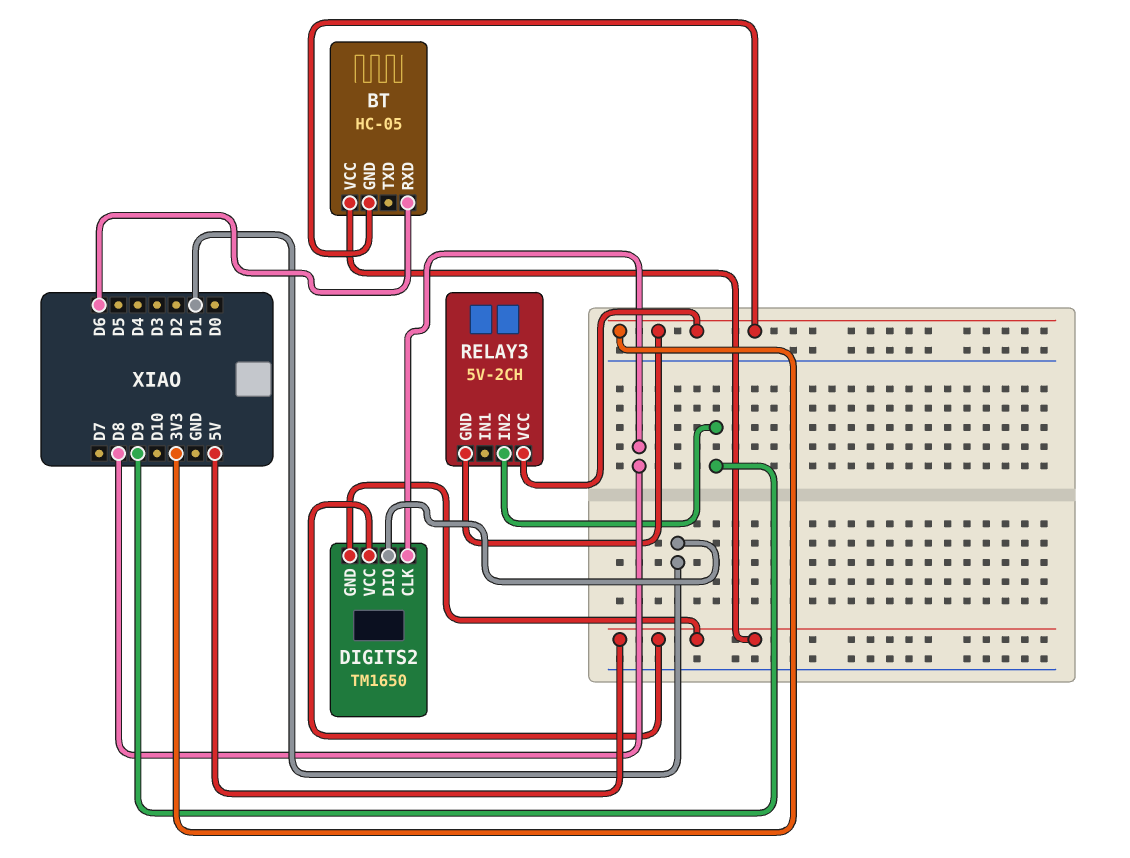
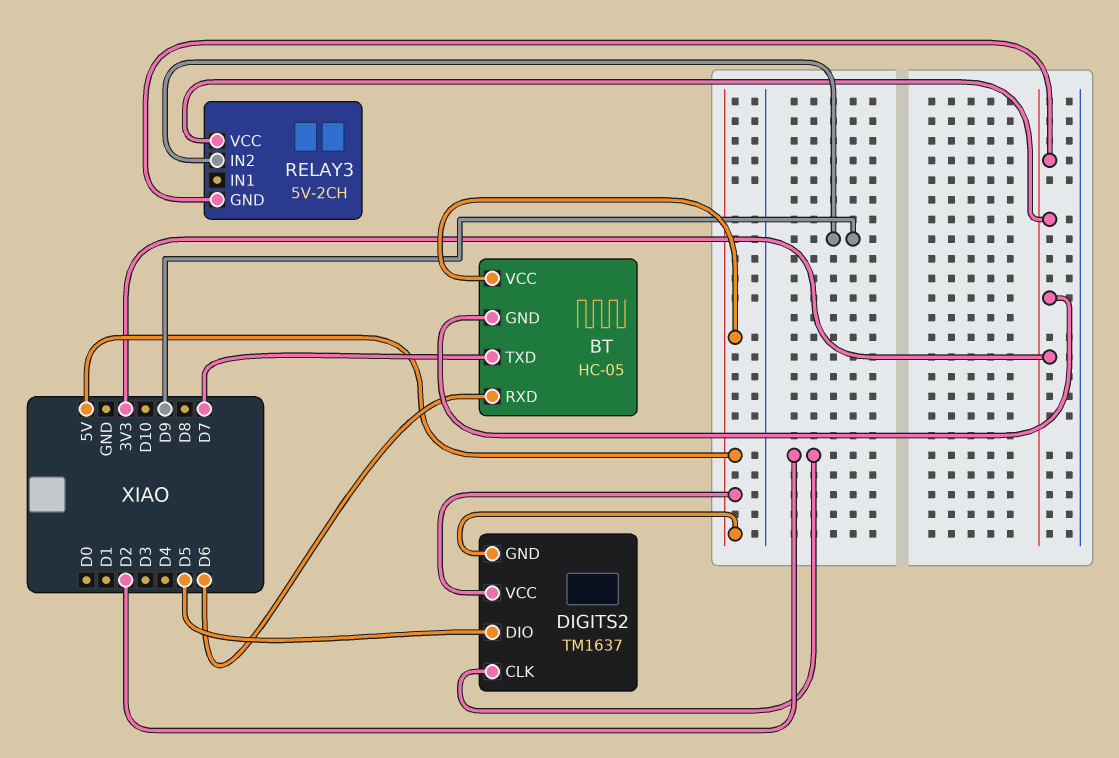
BT pin TXD: none -> D7
DIGITS2: TM1650 -> TM1637
DIGITS2 pin CLK: D8 -> D2
DIGITS2 pin DIO: D1 -> D5

